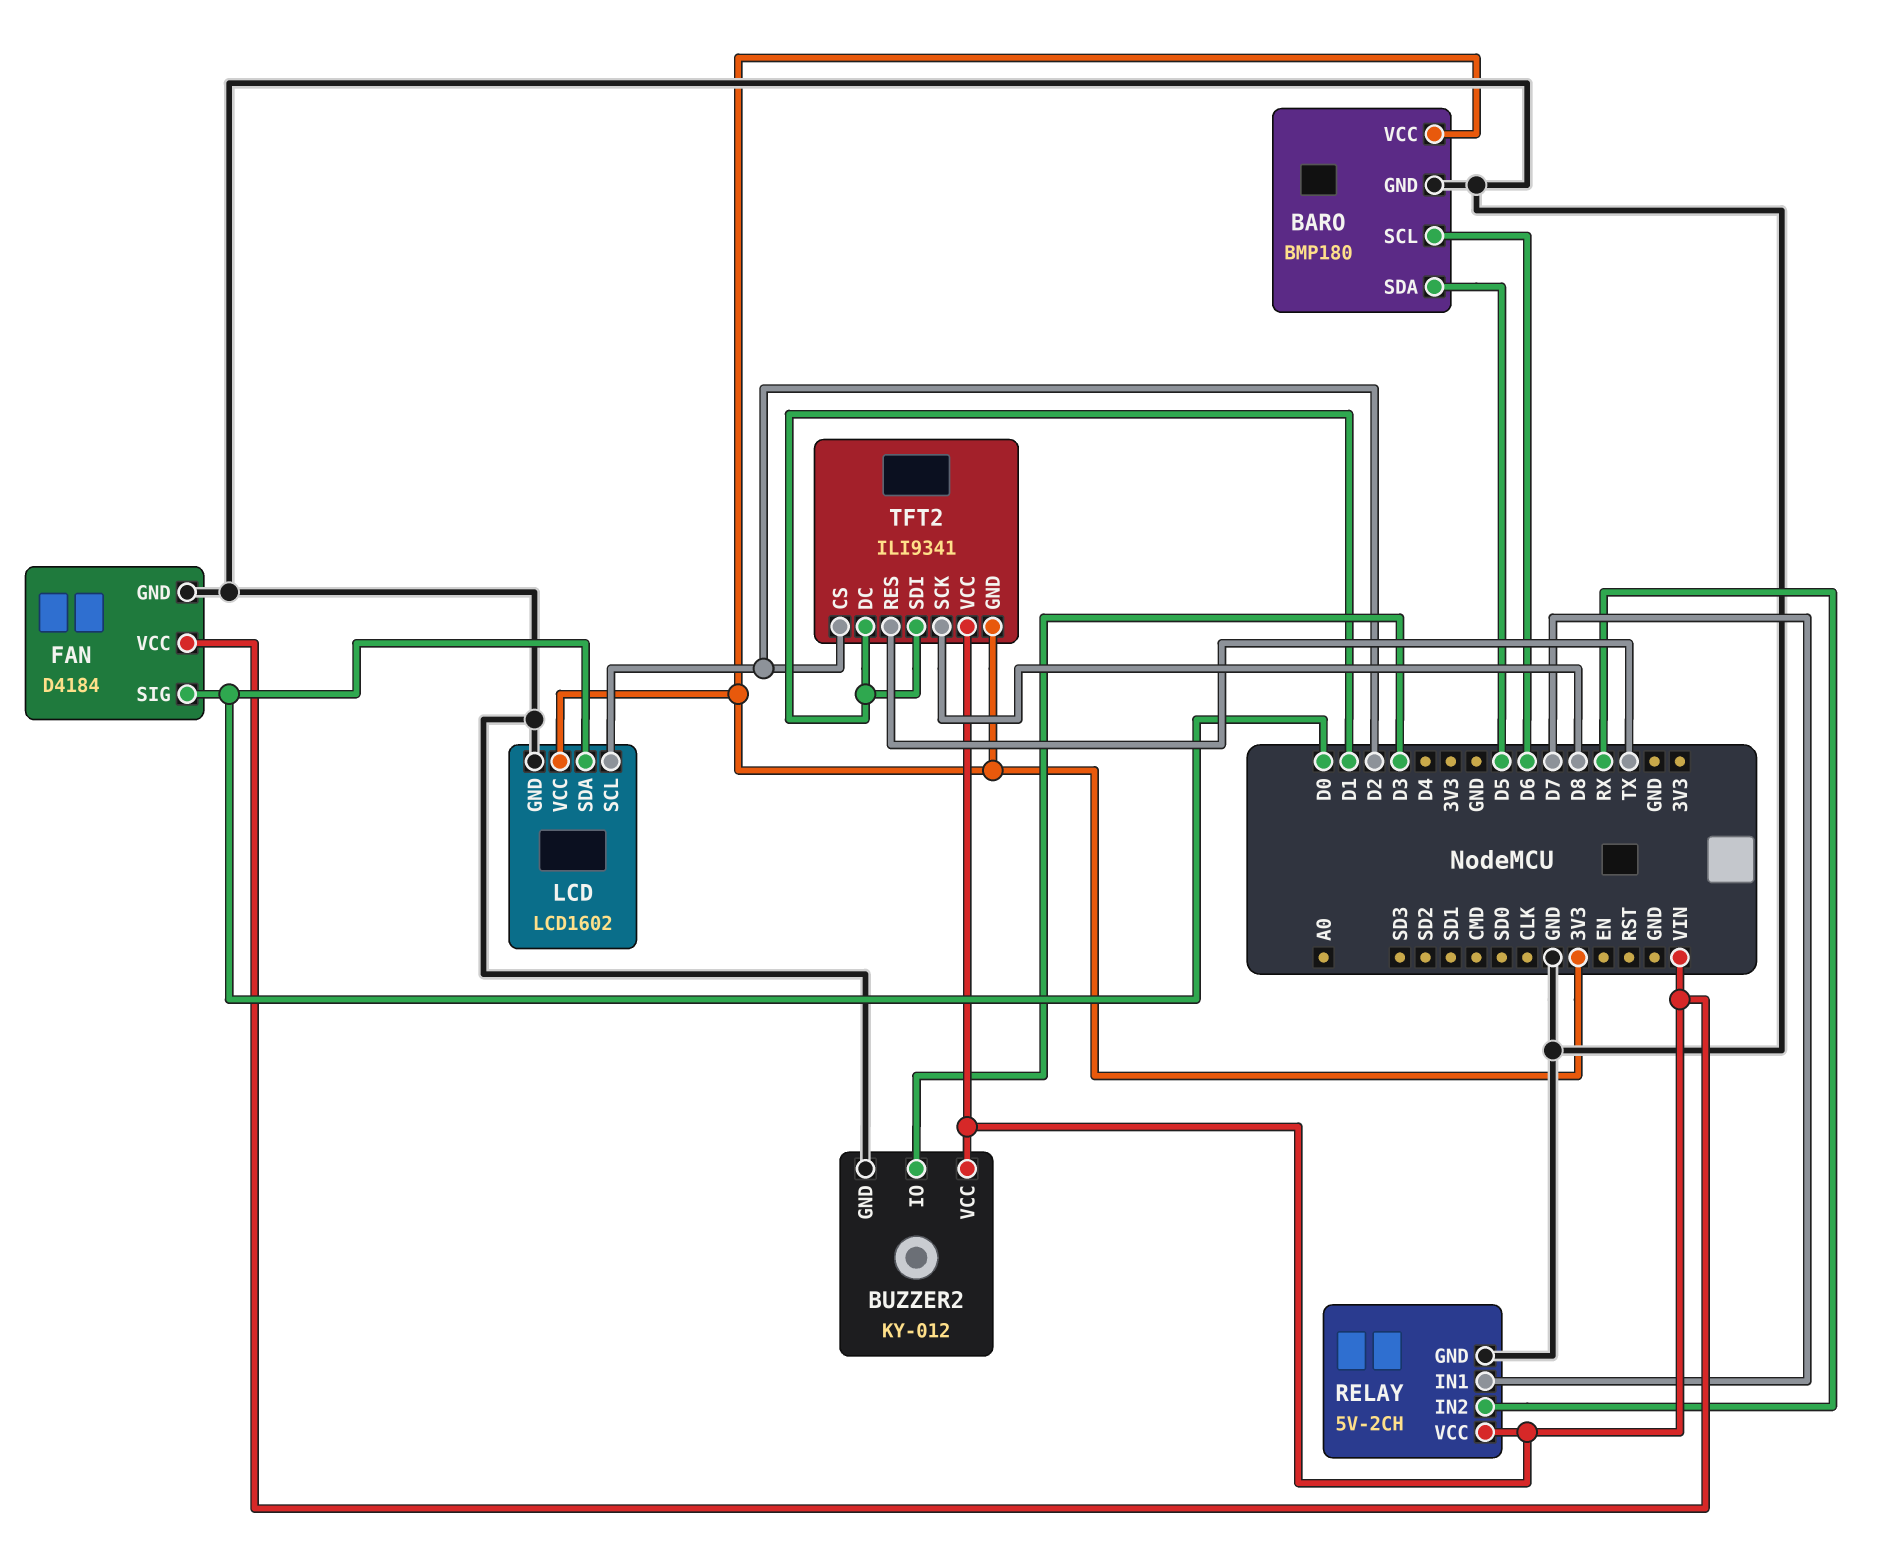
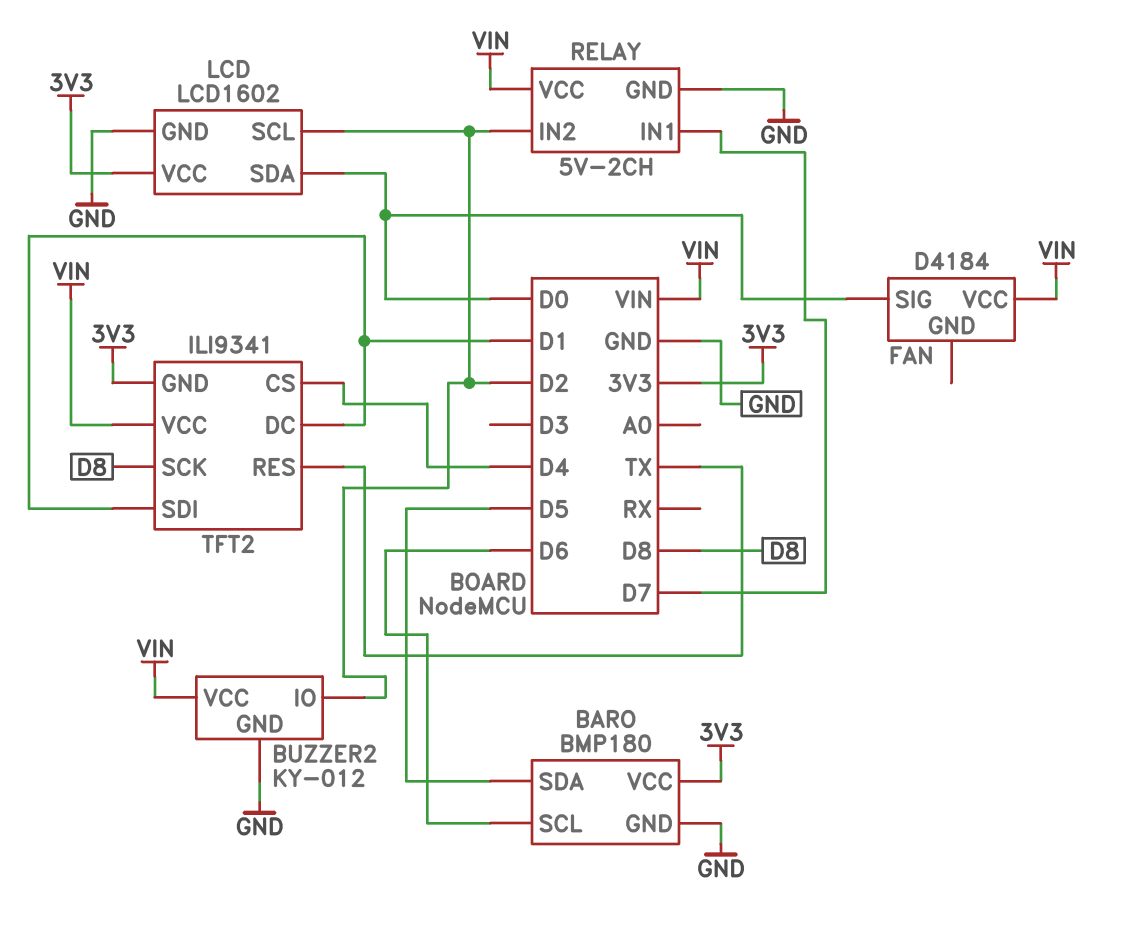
BUZZER2 pin IO: D3 -> D2
FAN pin GND: GND -> none
RELAY pin IN2: RX -> D2
TFT2 pin CS: D2 -> D4

